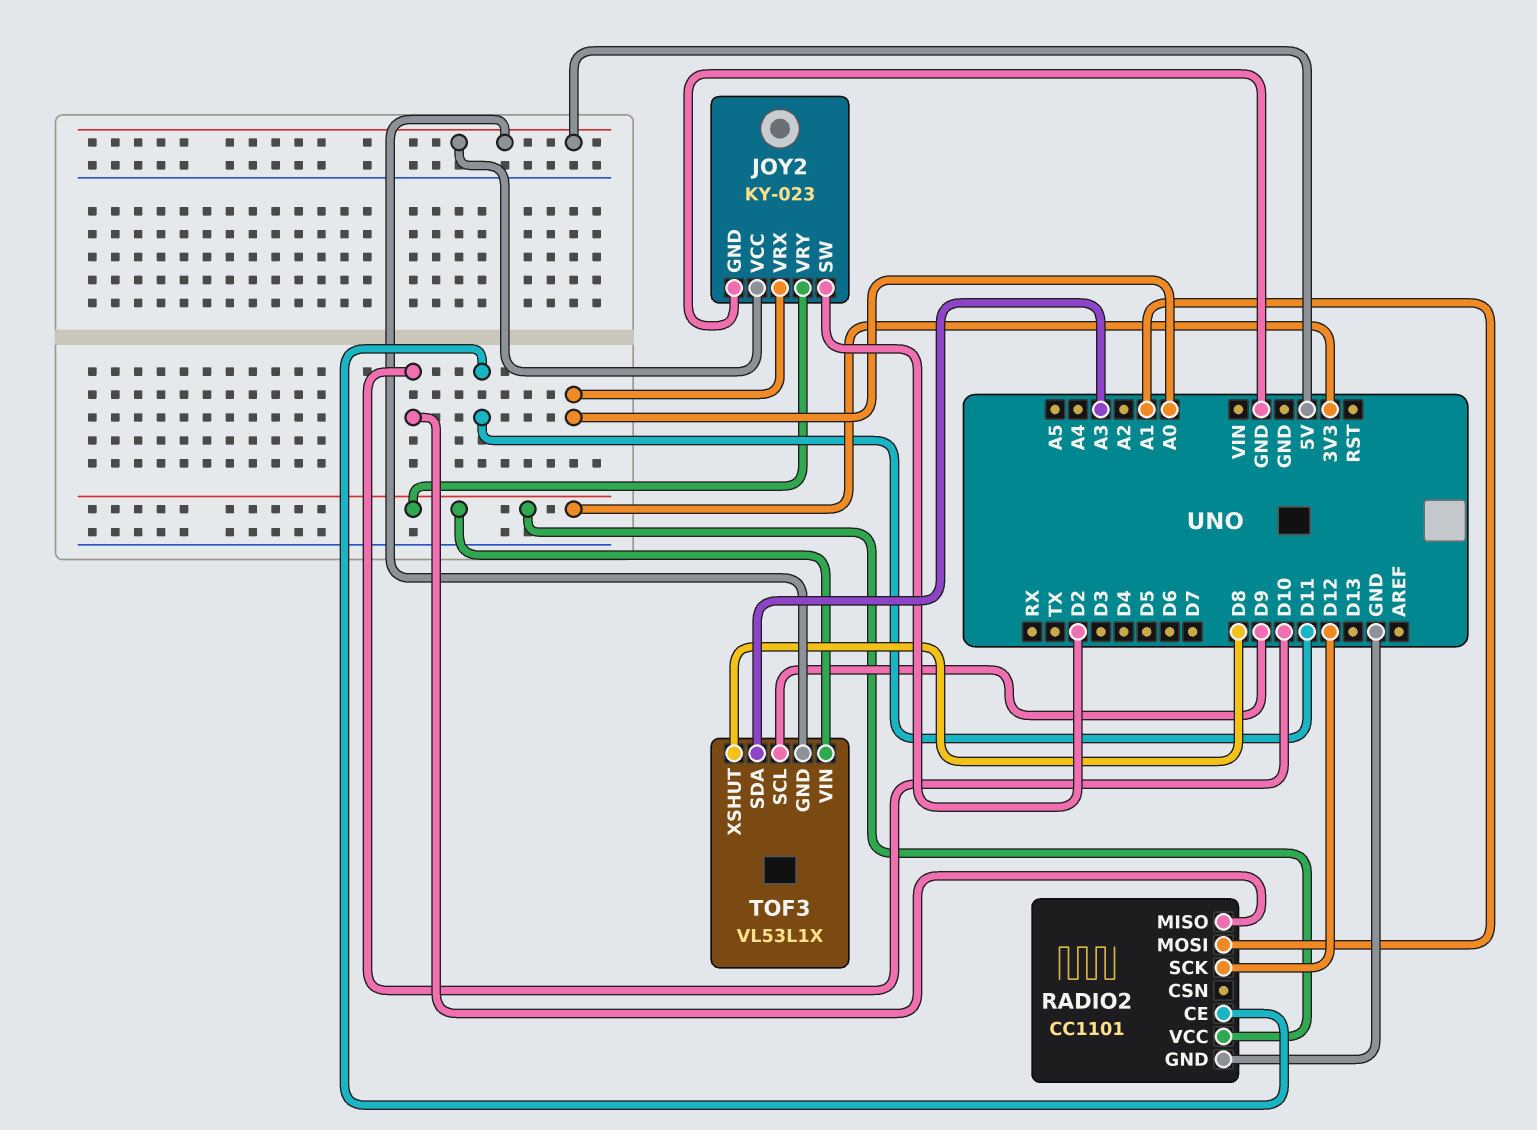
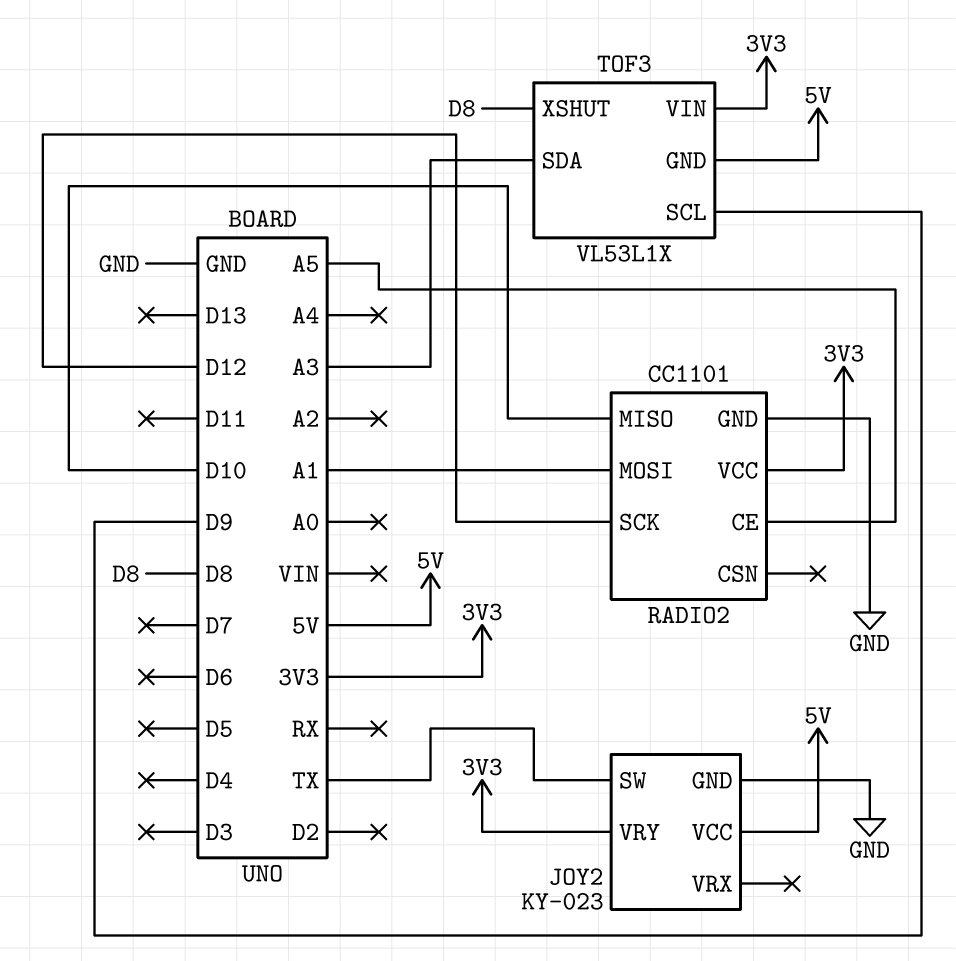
JOY2 pin SW: D2 -> TX
JOY2 pin VRX: A0 -> none
RADIO2 pin CE: D11 -> A5

